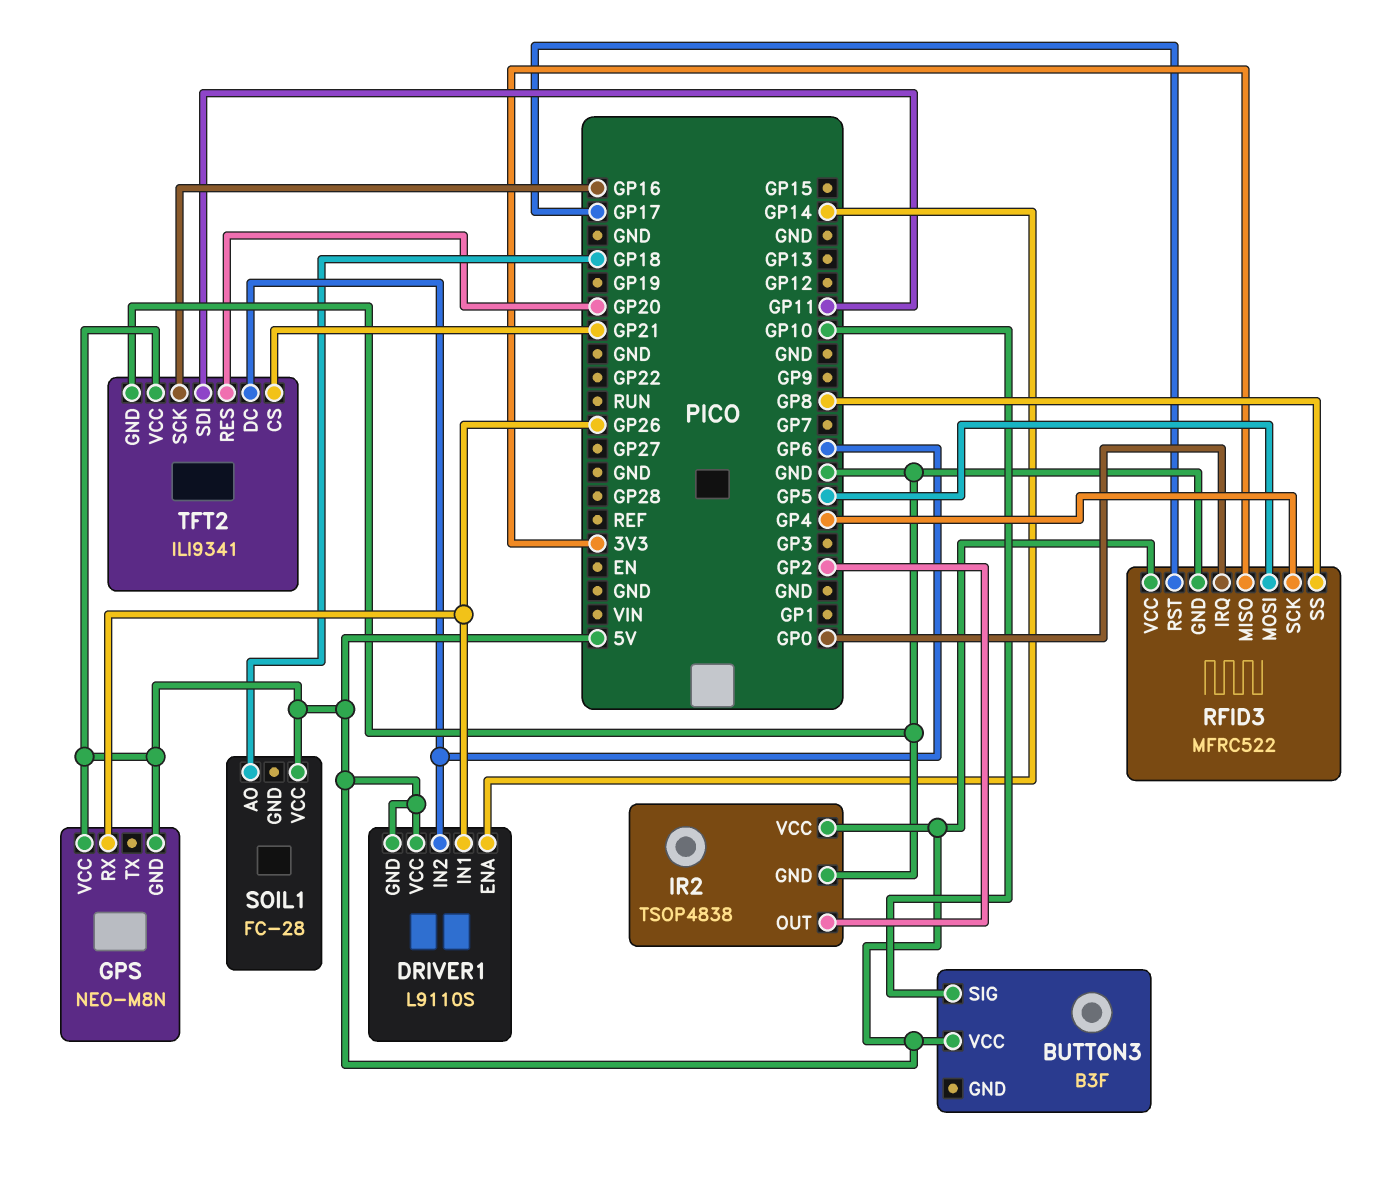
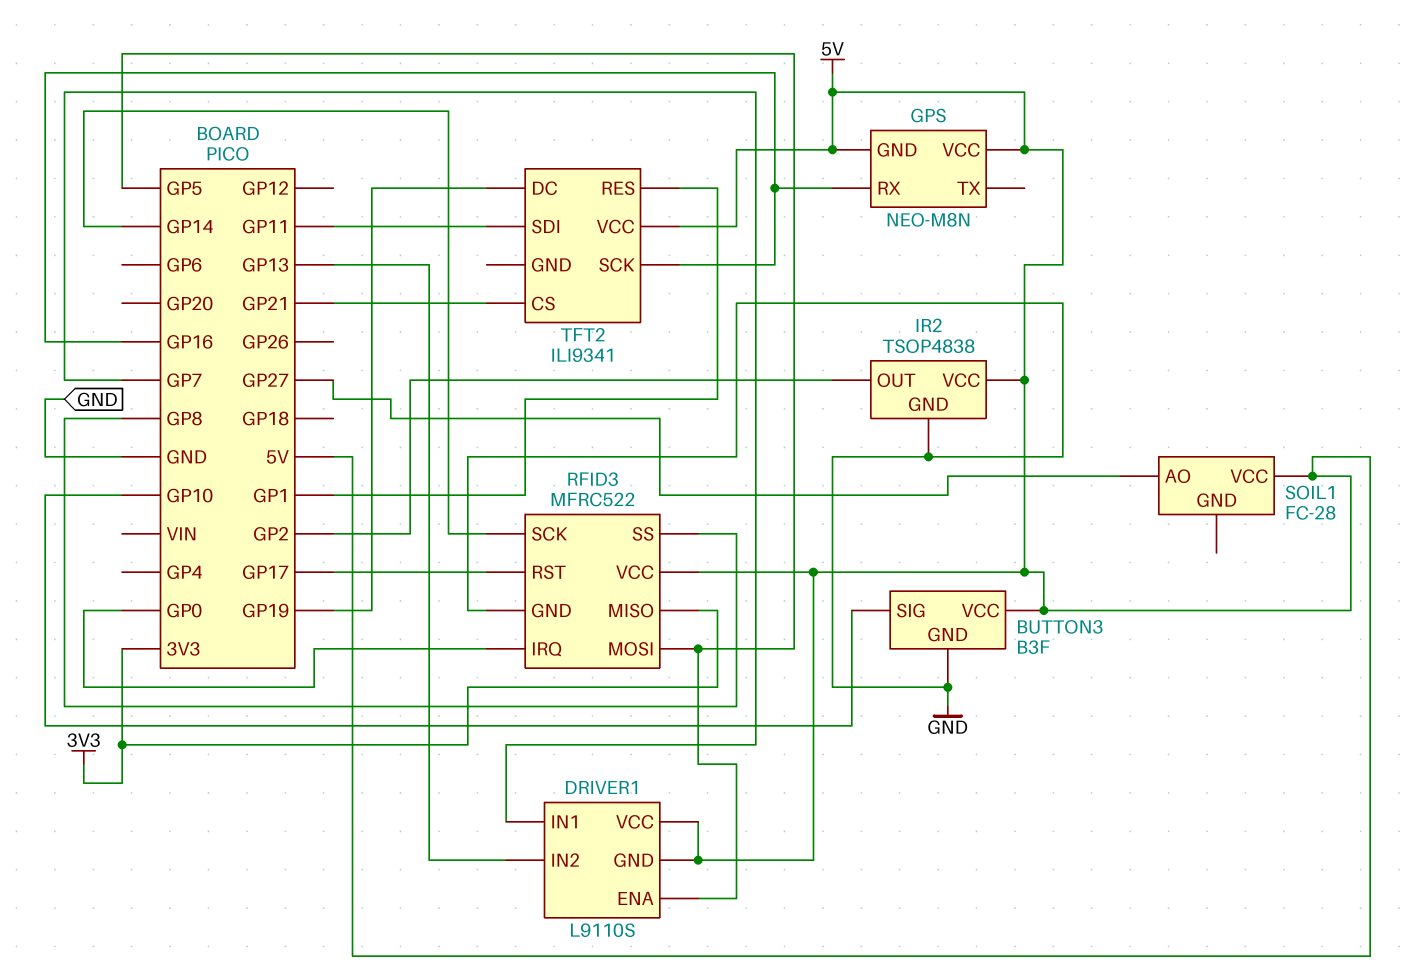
BUTTON3 pin GND: none -> GND
DRIVER1 pin ENA: GP14 -> GP5
DRIVER1 pin IN1: GP26 -> GP7
DRIVER1 pin IN2: GP6 -> GP13
GPS pin RX: GP26 -> GP16
RFID3 pin SCK: GP4 -> GP14
SOIL1 pin AO: GP18 -> GP27
TFT2 pin DC: GP6 -> GP19
TFT2 pin GND: GND -> none
TFT2 pin RES: GP20 -> GP1

